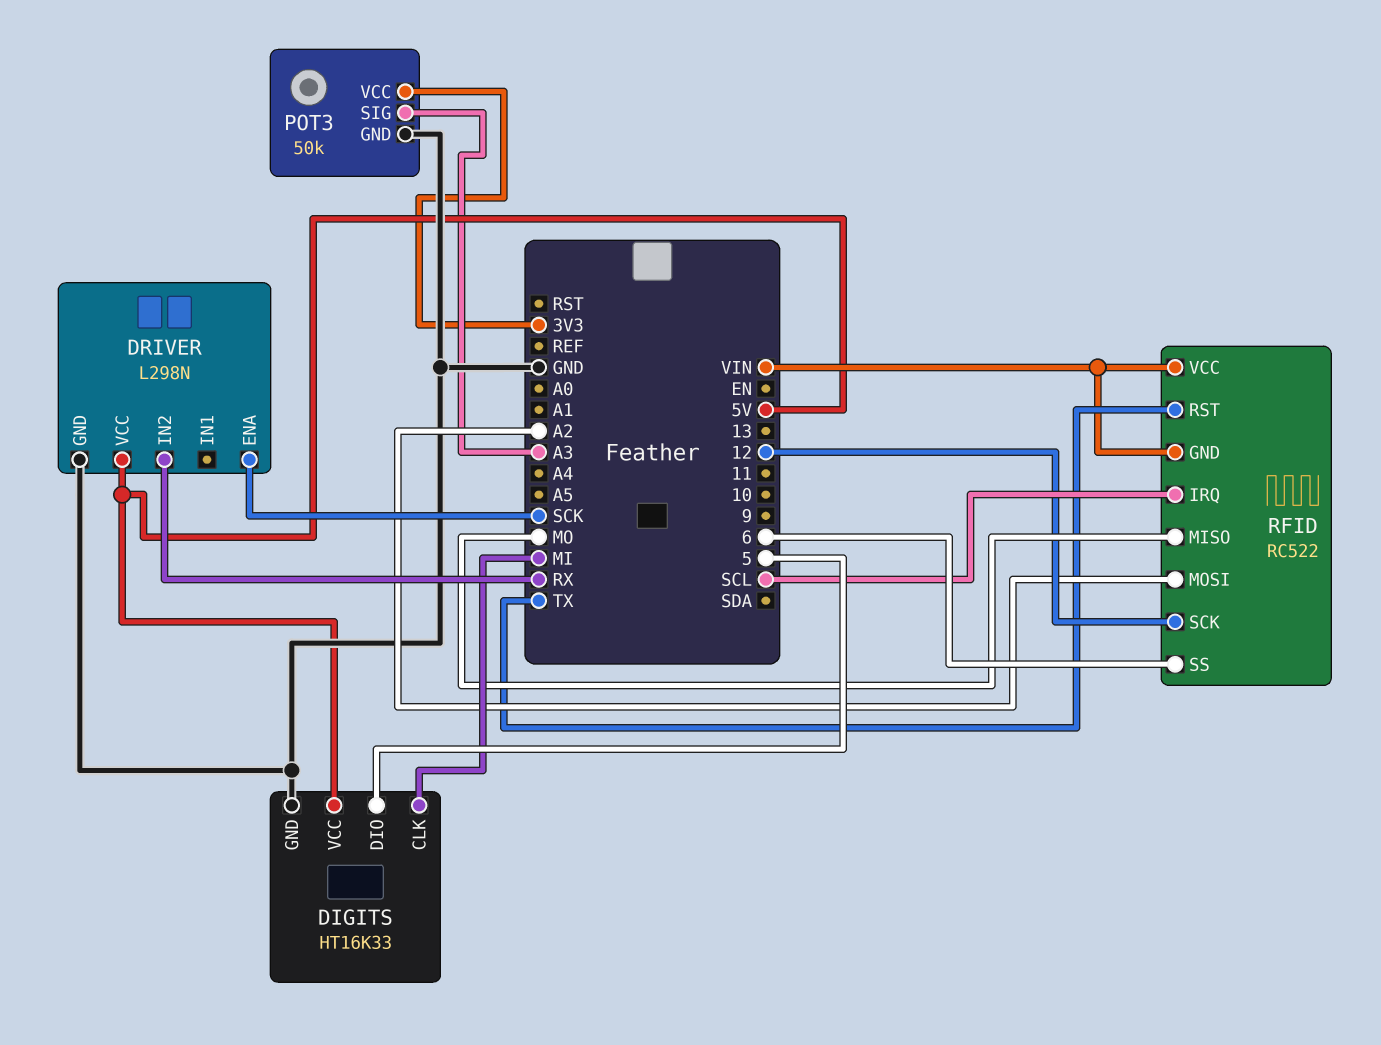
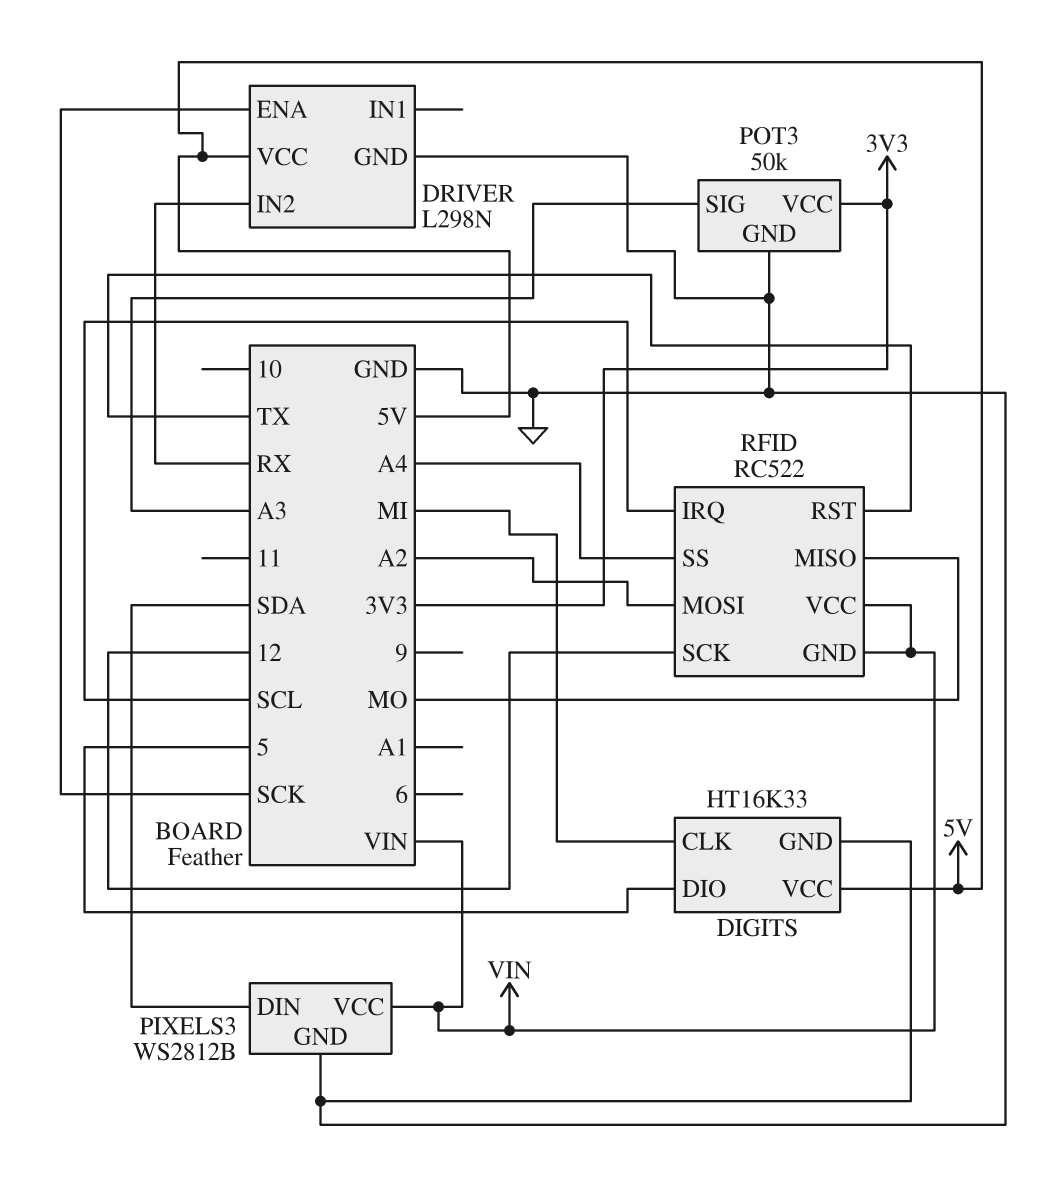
PIXELS3: none -> WS2812B
PIXELS3 pin DIN: none -> SDA
PIXELS3 pin GND: none -> GND
PIXELS3 pin VCC: none -> VIN
RFID pin SS: 6 -> A4

